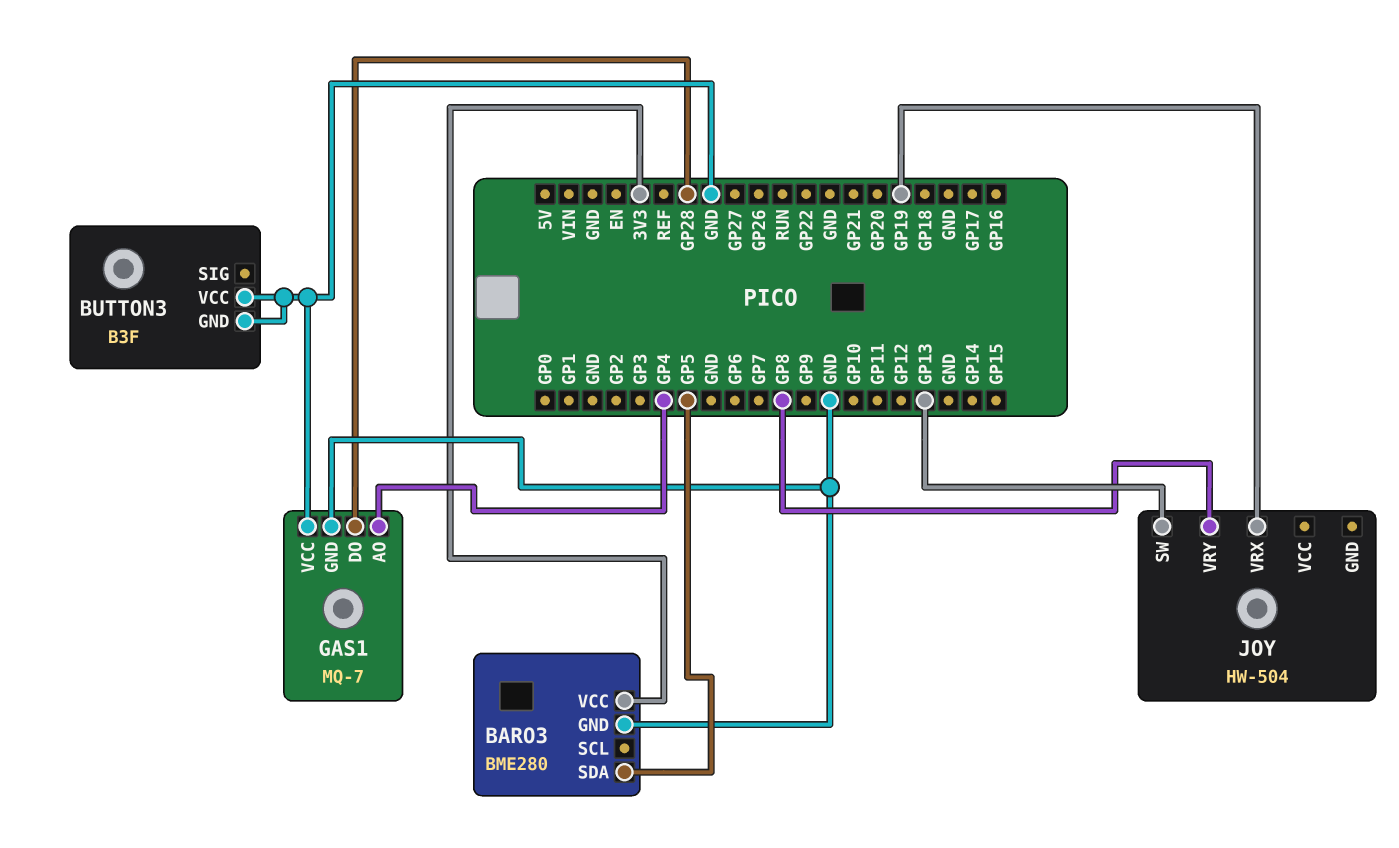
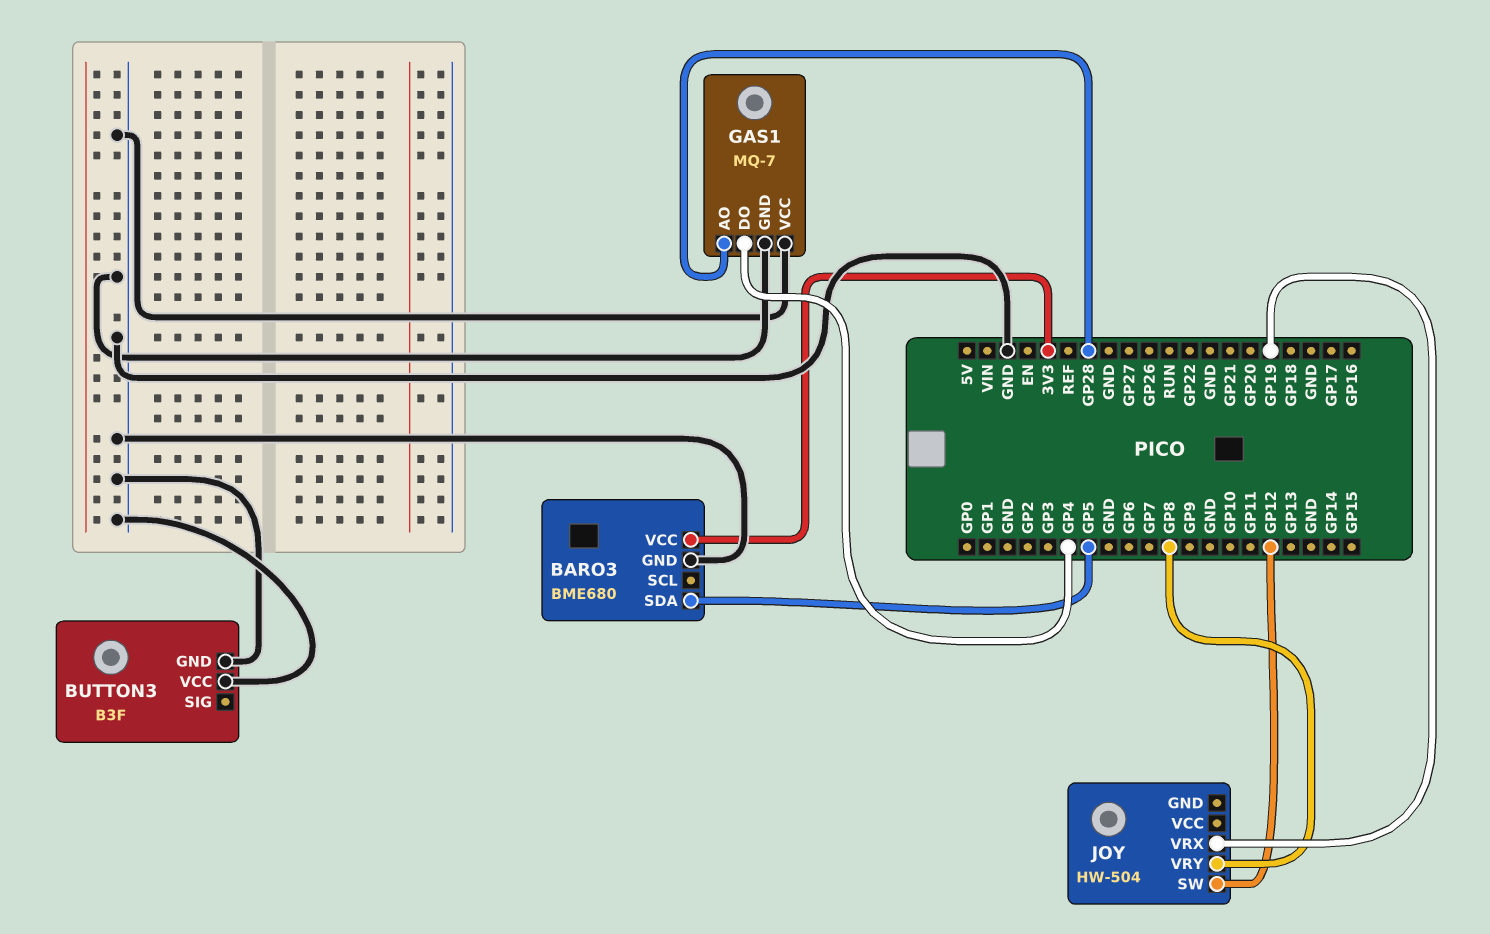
BARO3: BME280 -> BME680
GAS1 pin AO: GP4 -> GP28
GAS1 pin DO: GP28 -> GP4
JOY pin SW: GP13 -> GP12

